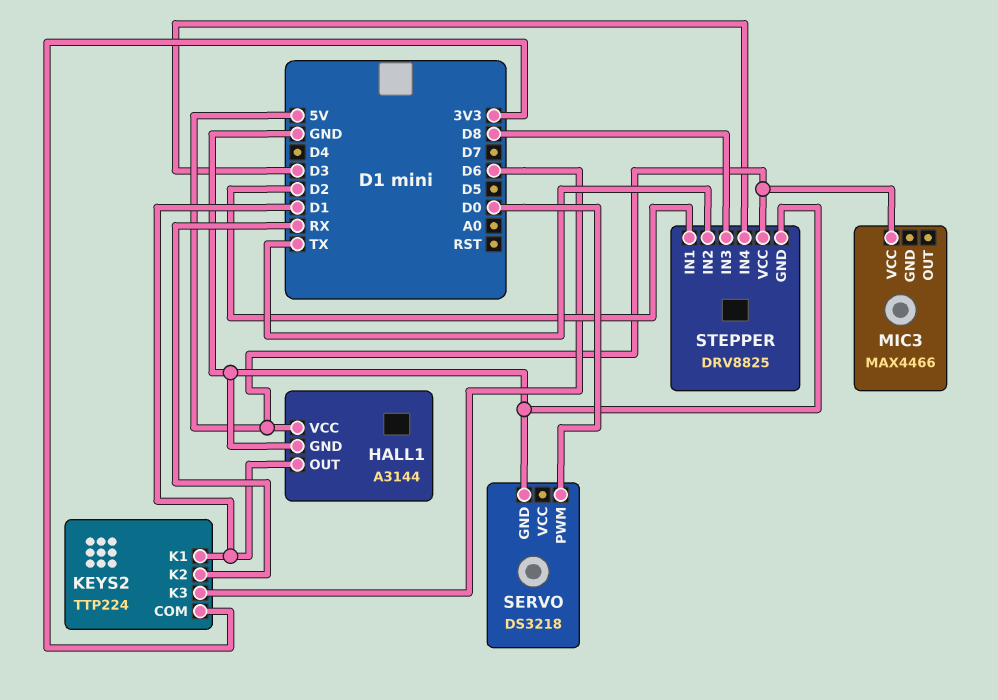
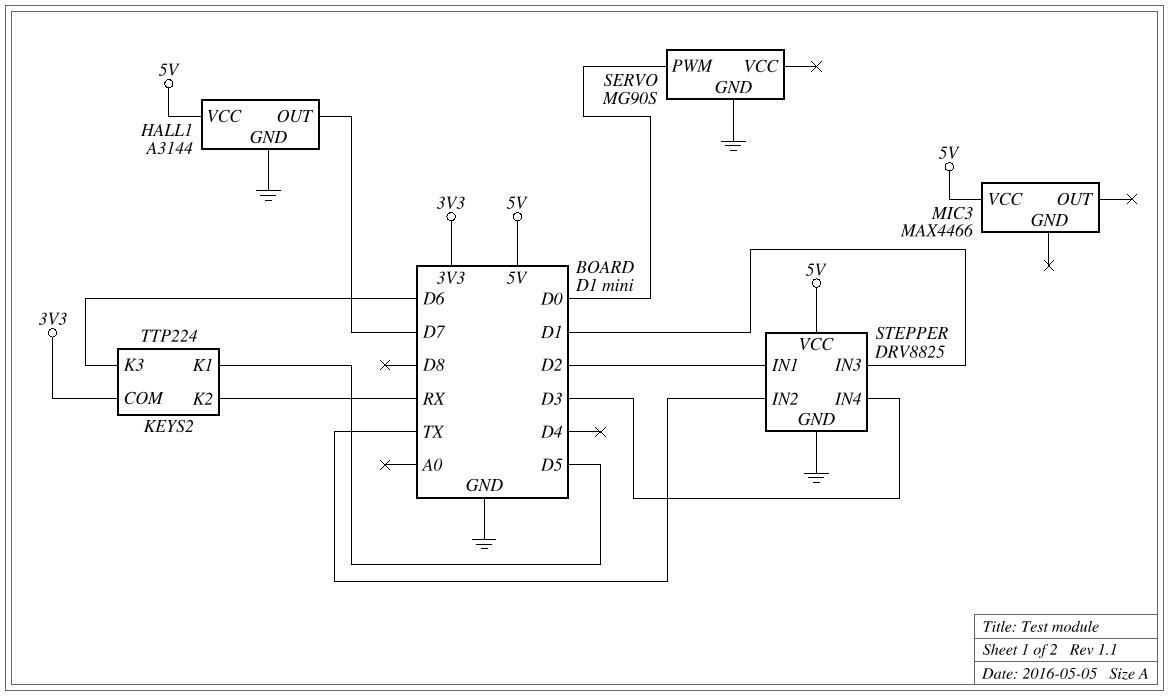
HALL1 pin OUT: D1 -> D7
KEYS2 pin K1: D1 -> D5
SERVO: DS3218 -> MG90S
STEPPER pin IN3: D8 -> D1

